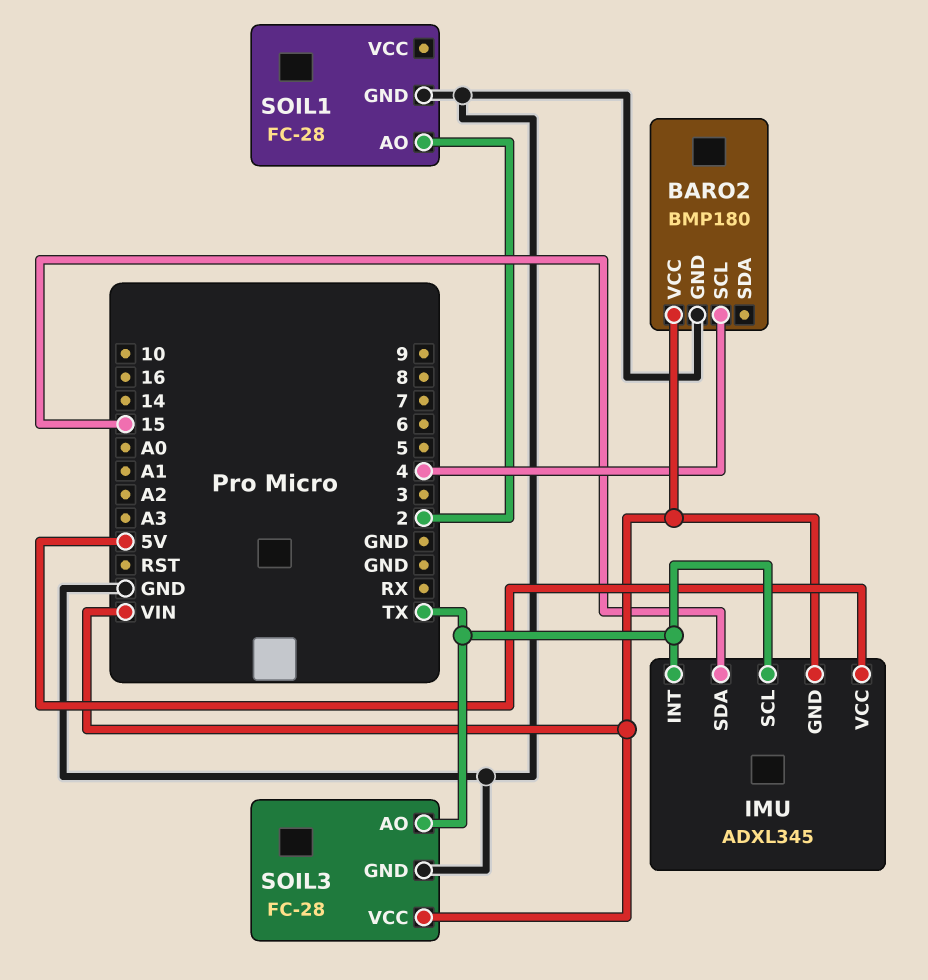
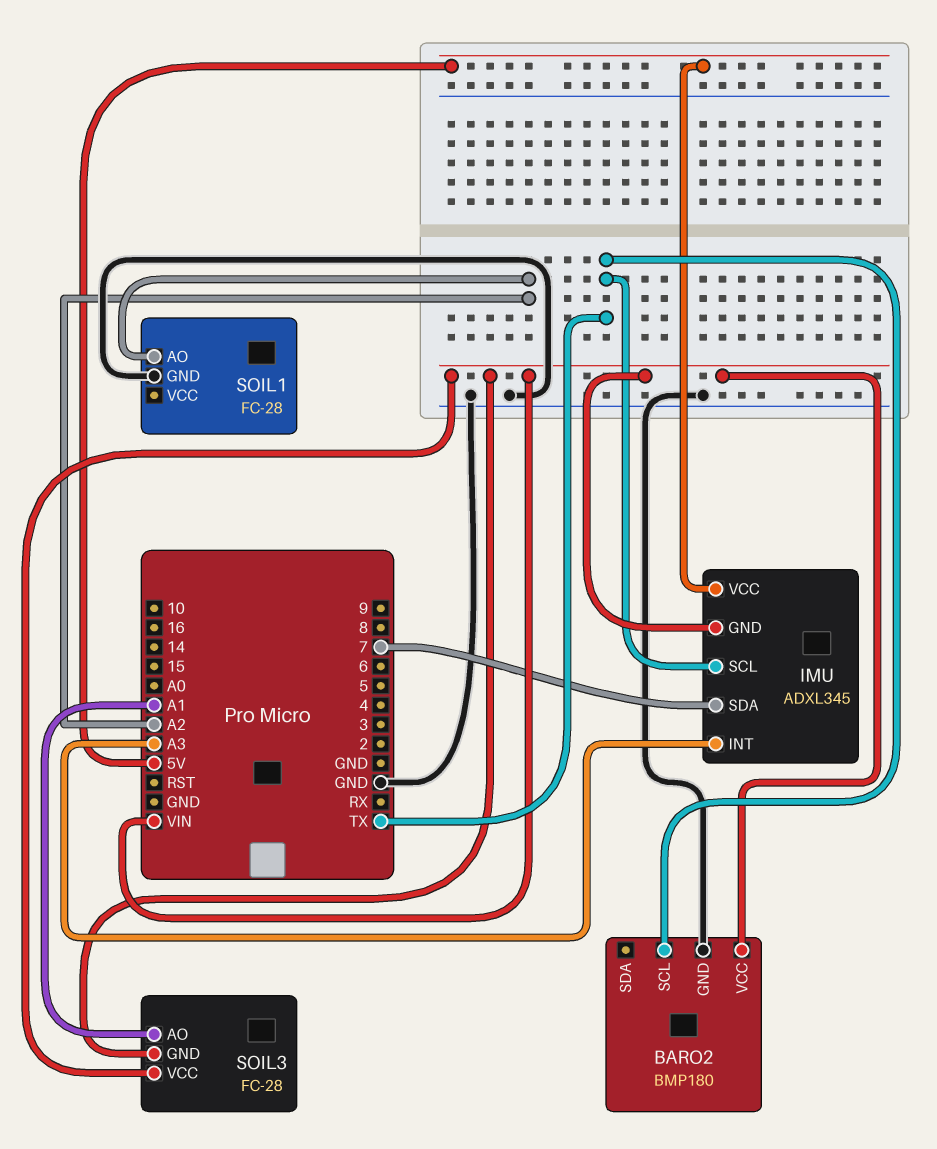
BARO2 pin SCL: 4 -> TX
IMU pin INT: TX -> A3
IMU pin SDA: 15 -> 7
SOIL1 pin AO: 2 -> A2
SOIL3 pin AO: TX -> A1
SOIL3 pin GND: GND -> VIN

